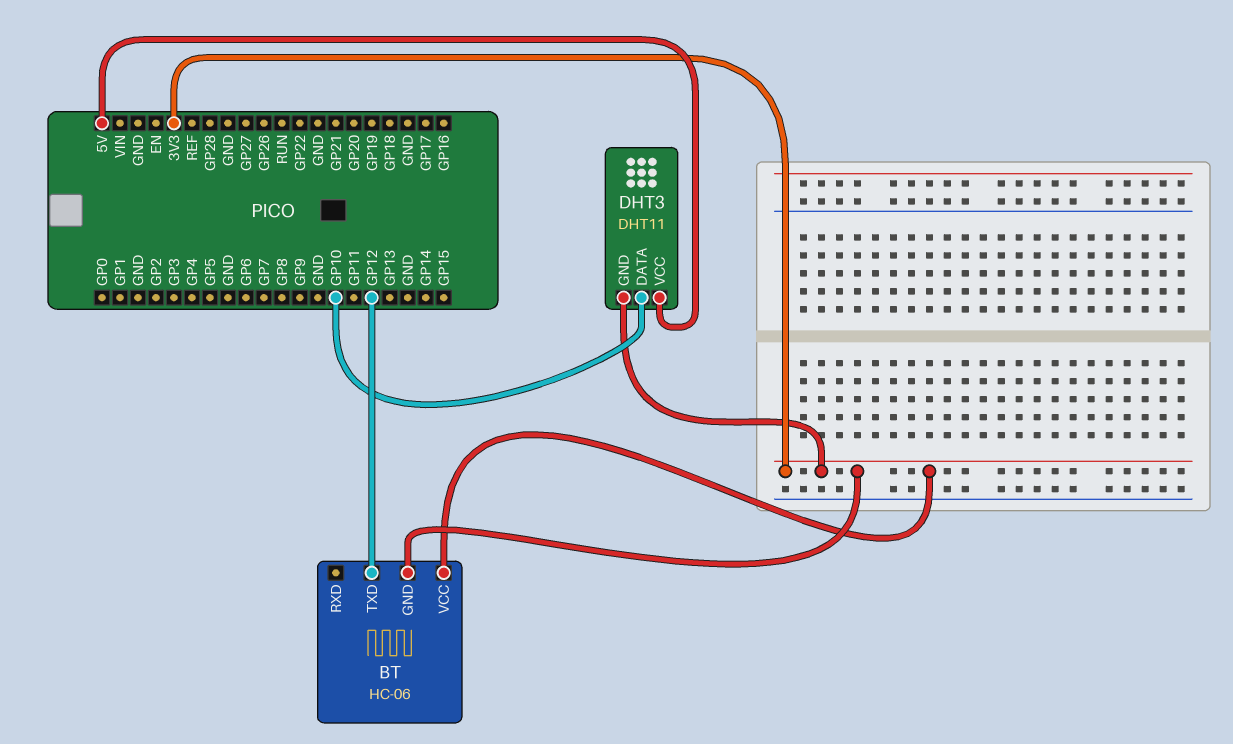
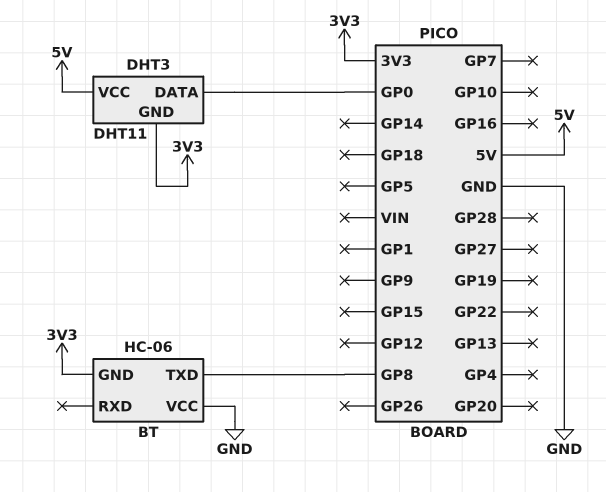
BT pin TXD: GP12 -> GP8
BT pin VCC: 3V3 -> GND
DHT3 pin DATA: GP10 -> GP0

